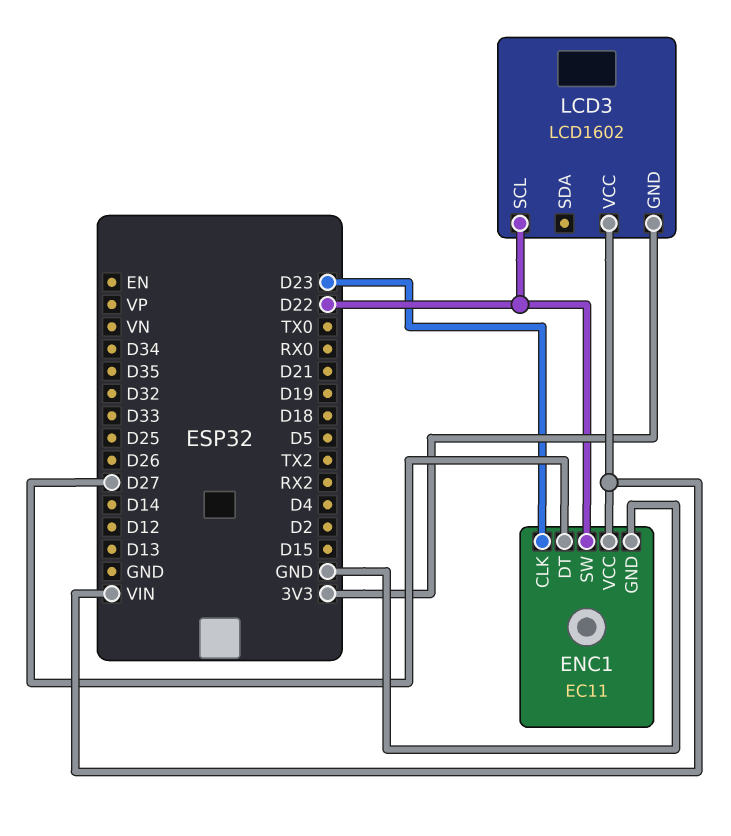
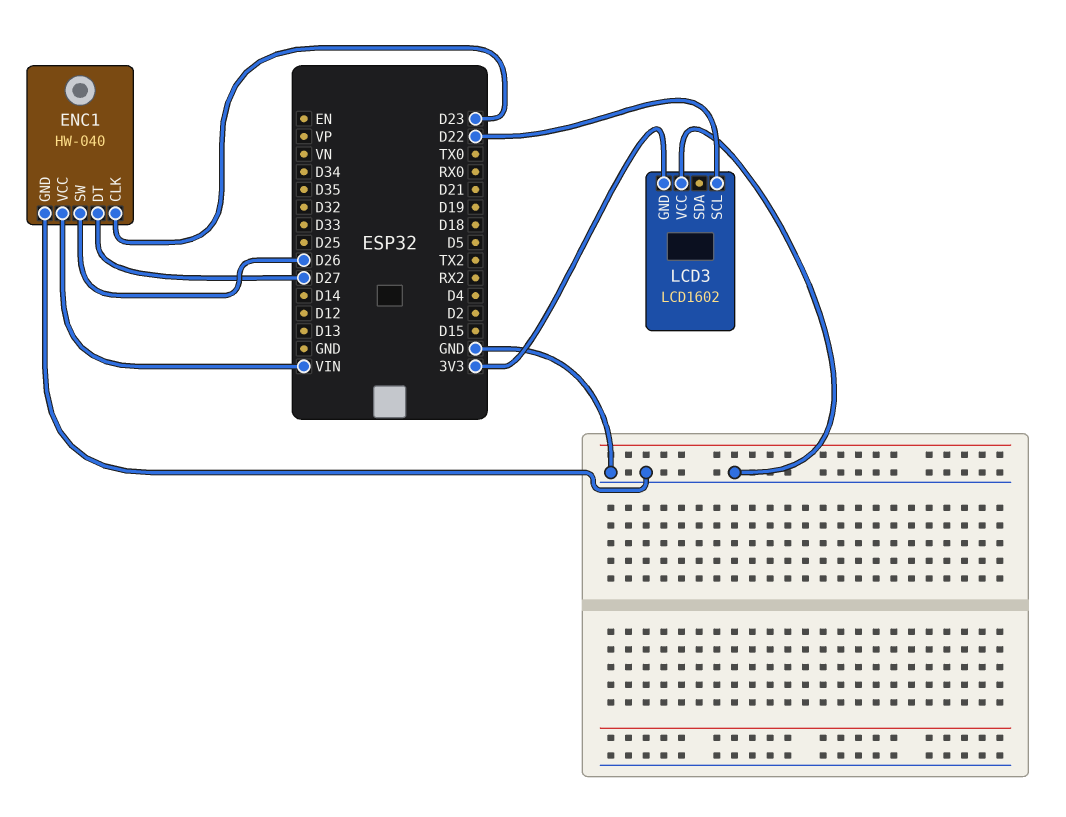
ENC1: EC11 -> HW-040
ENC1 pin SW: D22 -> D26
LCD3 pin VCC: VIN -> GND

